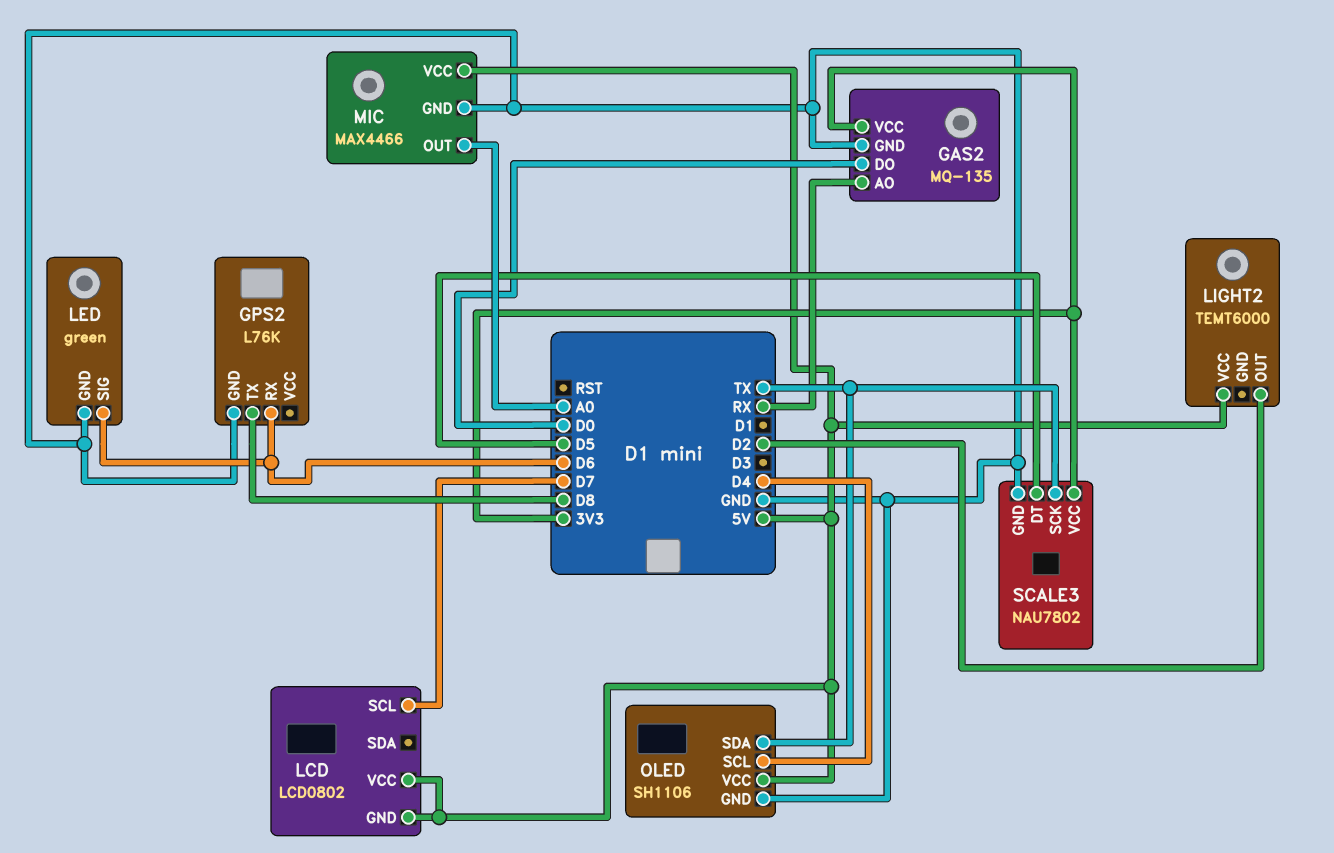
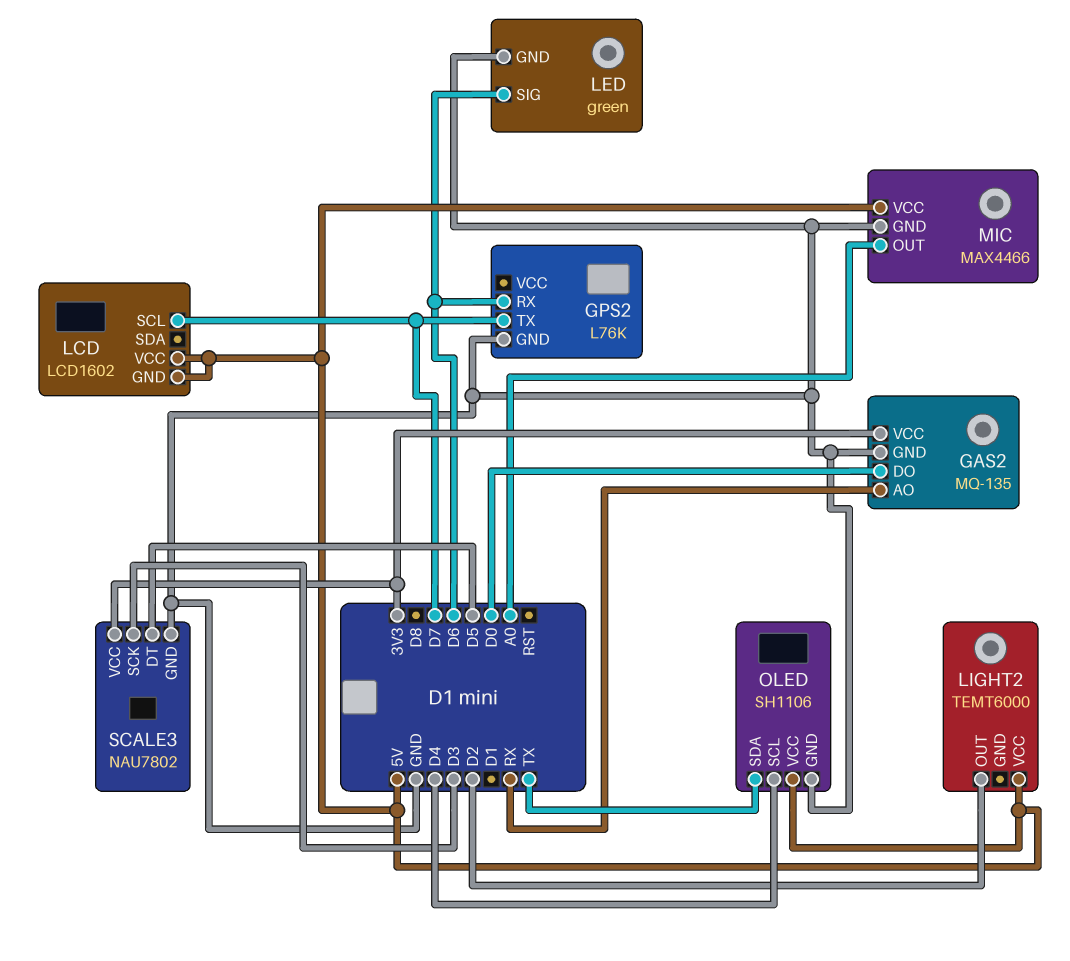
GPS2 pin TX: D8 -> D7
LCD: LCD0802 -> LCD1602
SCALE3 pin SCK: TX -> D3

